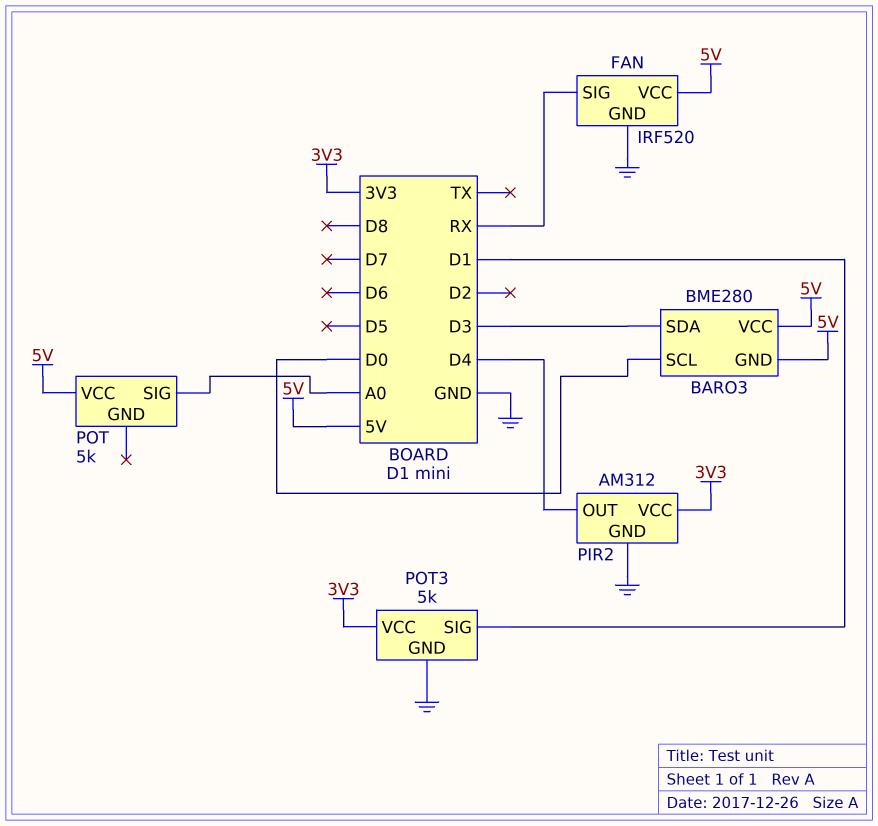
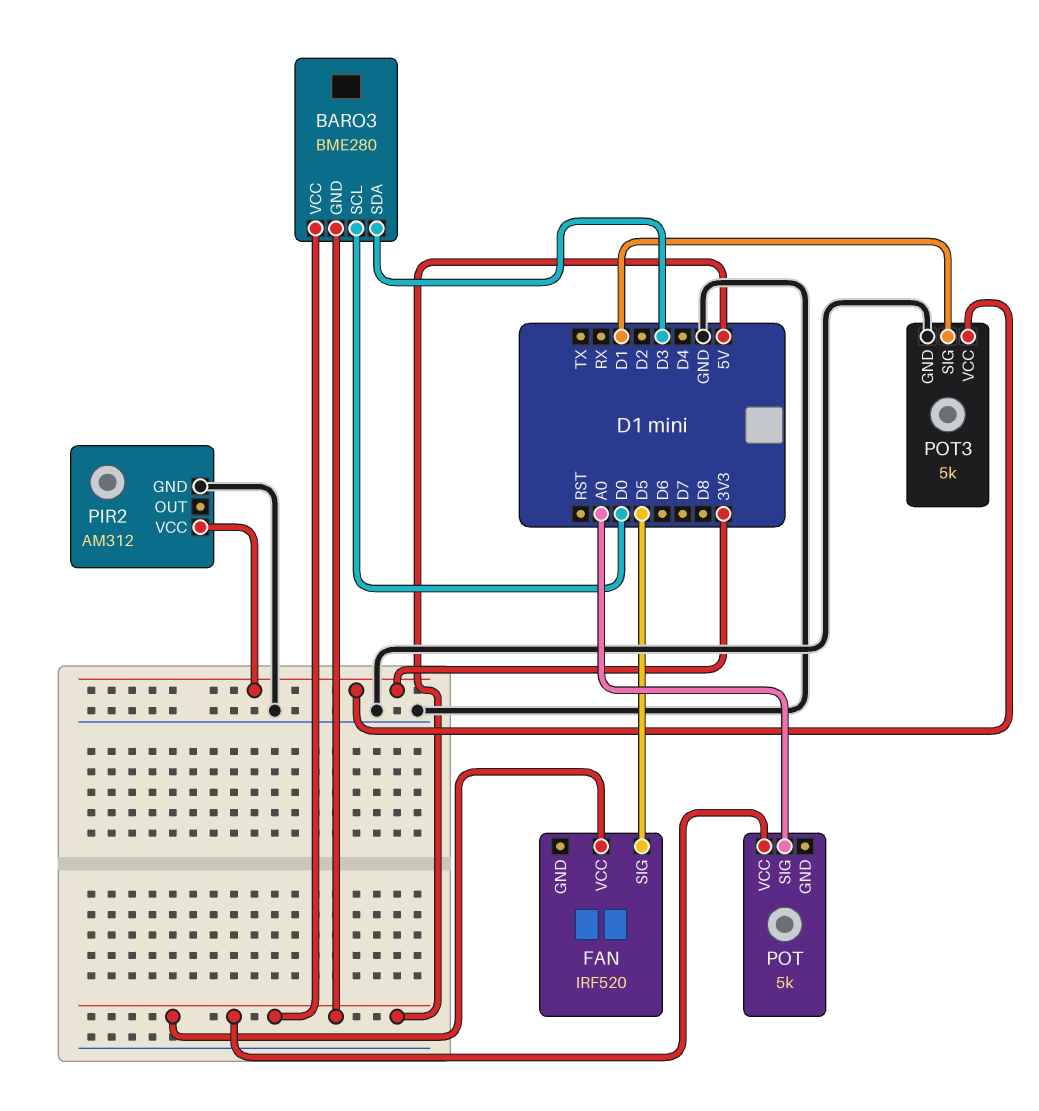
FAN pin GND: GND -> none
FAN pin SIG: RX -> D5
PIR2 pin OUT: D4 -> none

